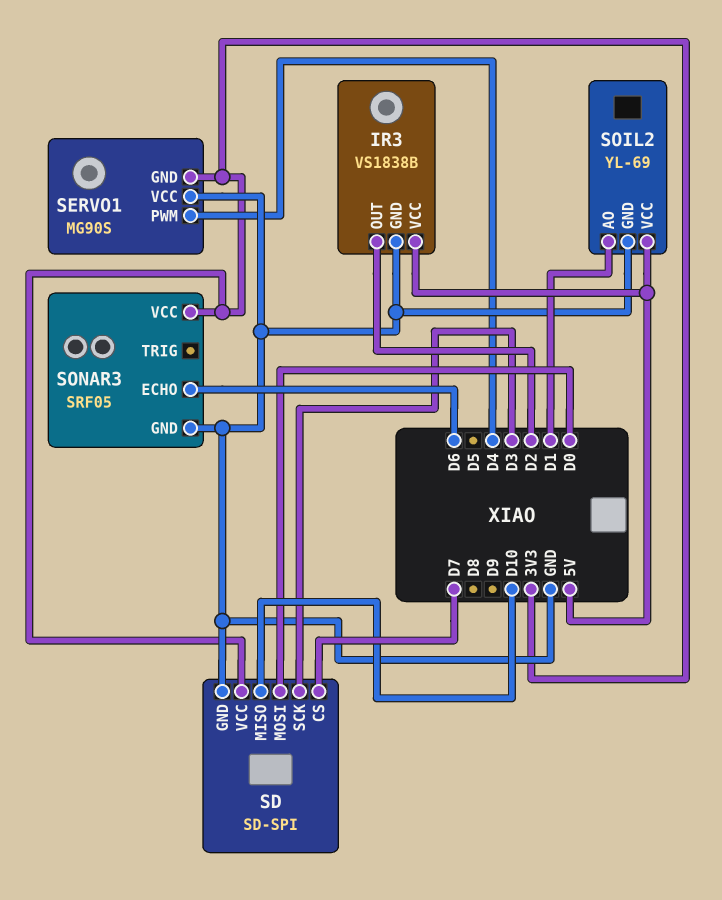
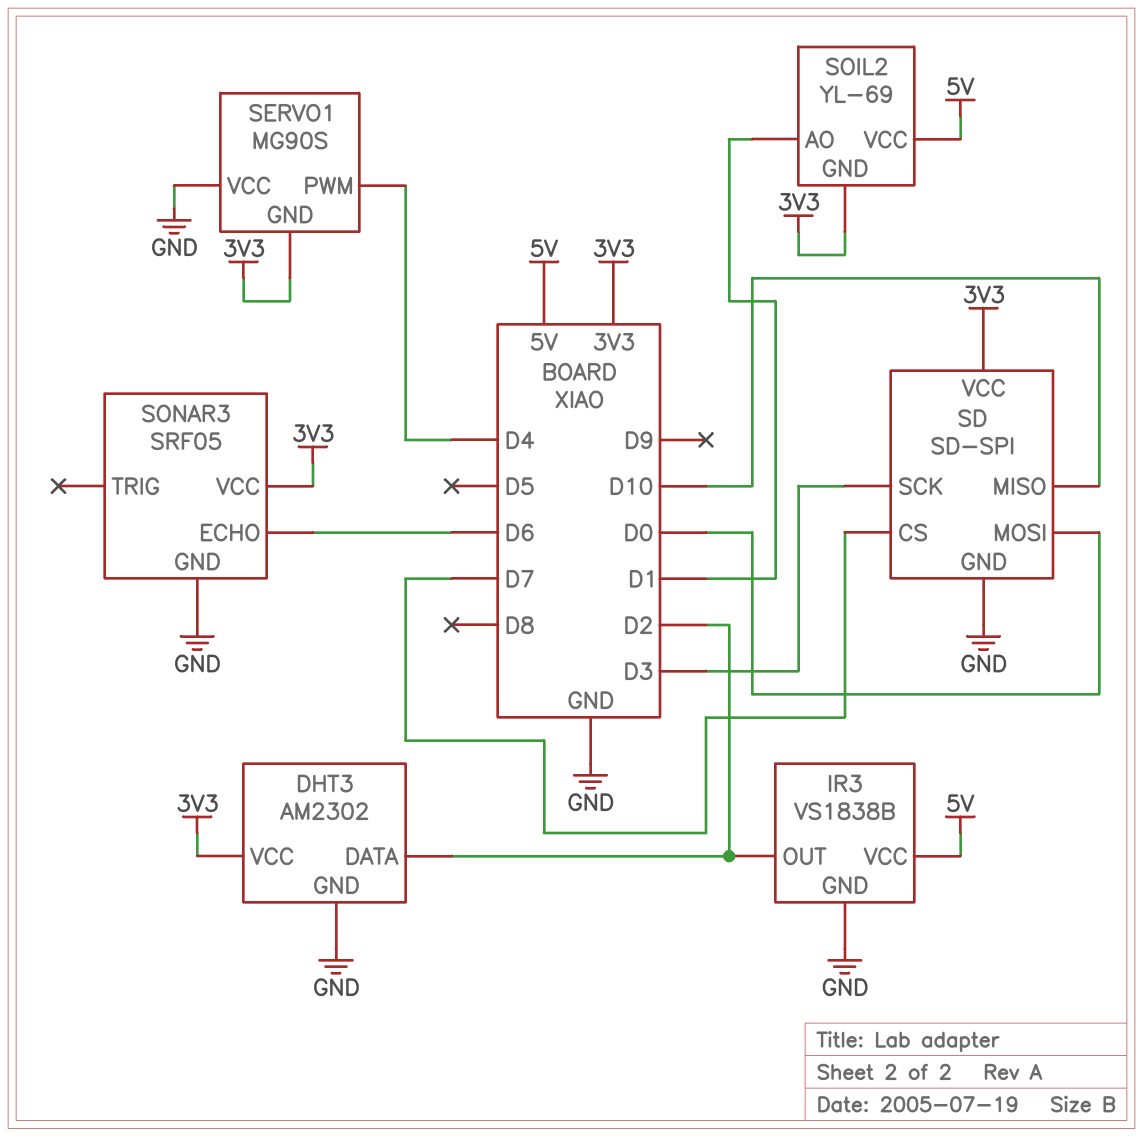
DHT3: none -> AM2302
DHT3 pin DATA: none -> D2
DHT3 pin GND: none -> GND
DHT3 pin VCC: none -> 3V3
SOIL2 pin GND: GND -> 3V3

